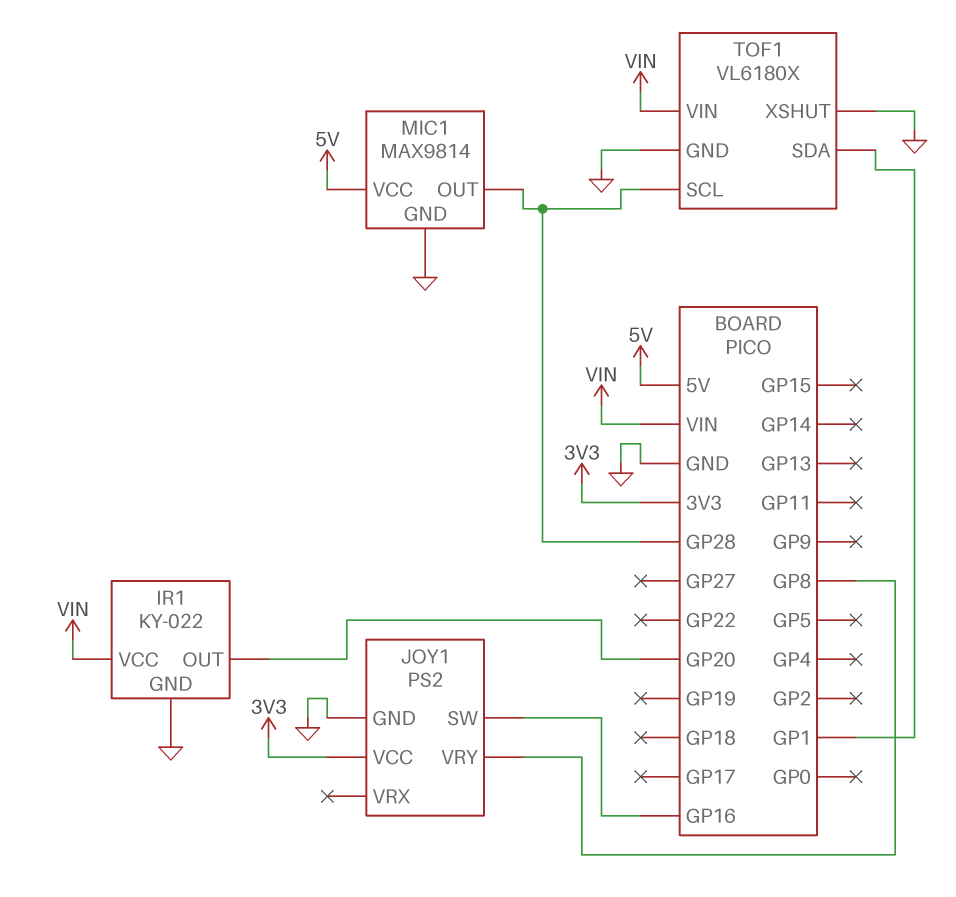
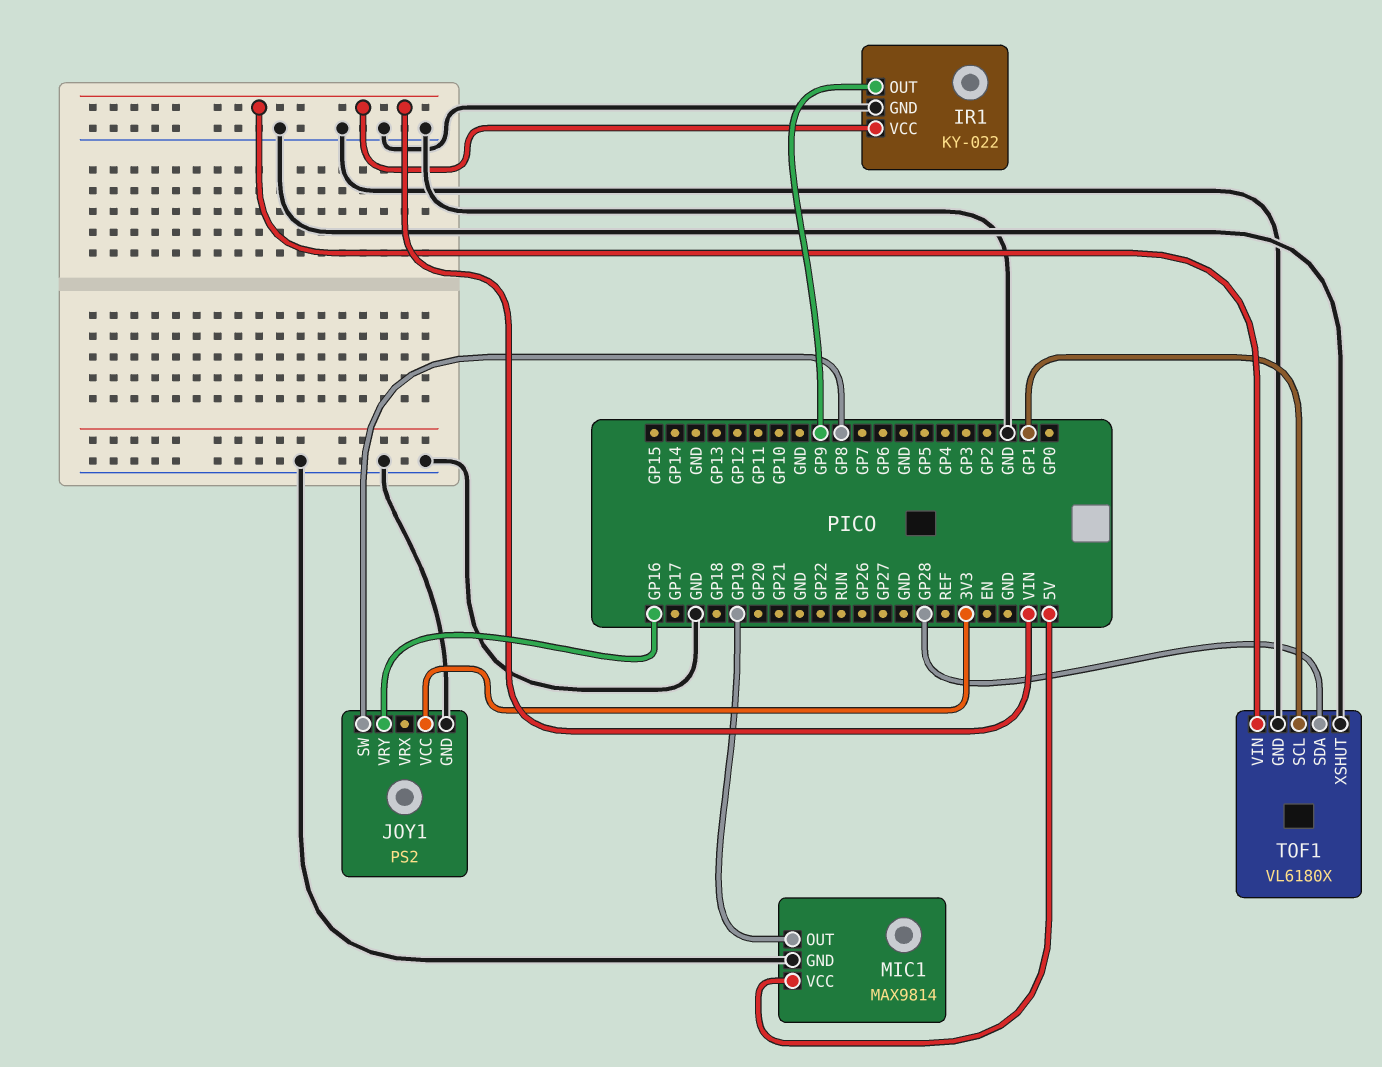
IR1 pin OUT: GP20 -> GP9
JOY1 pin SW: GP16 -> GP8
JOY1 pin VRY: GP8 -> GP16
MIC1 pin OUT: GP28 -> GP19
TOF1 pin SCL: GP28 -> GP1
TOF1 pin SDA: GP1 -> GP28

